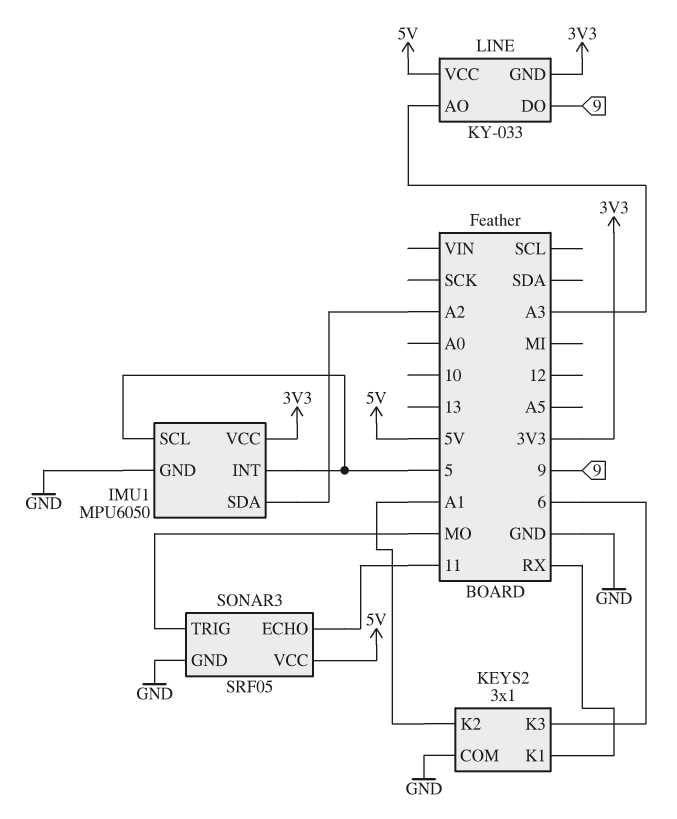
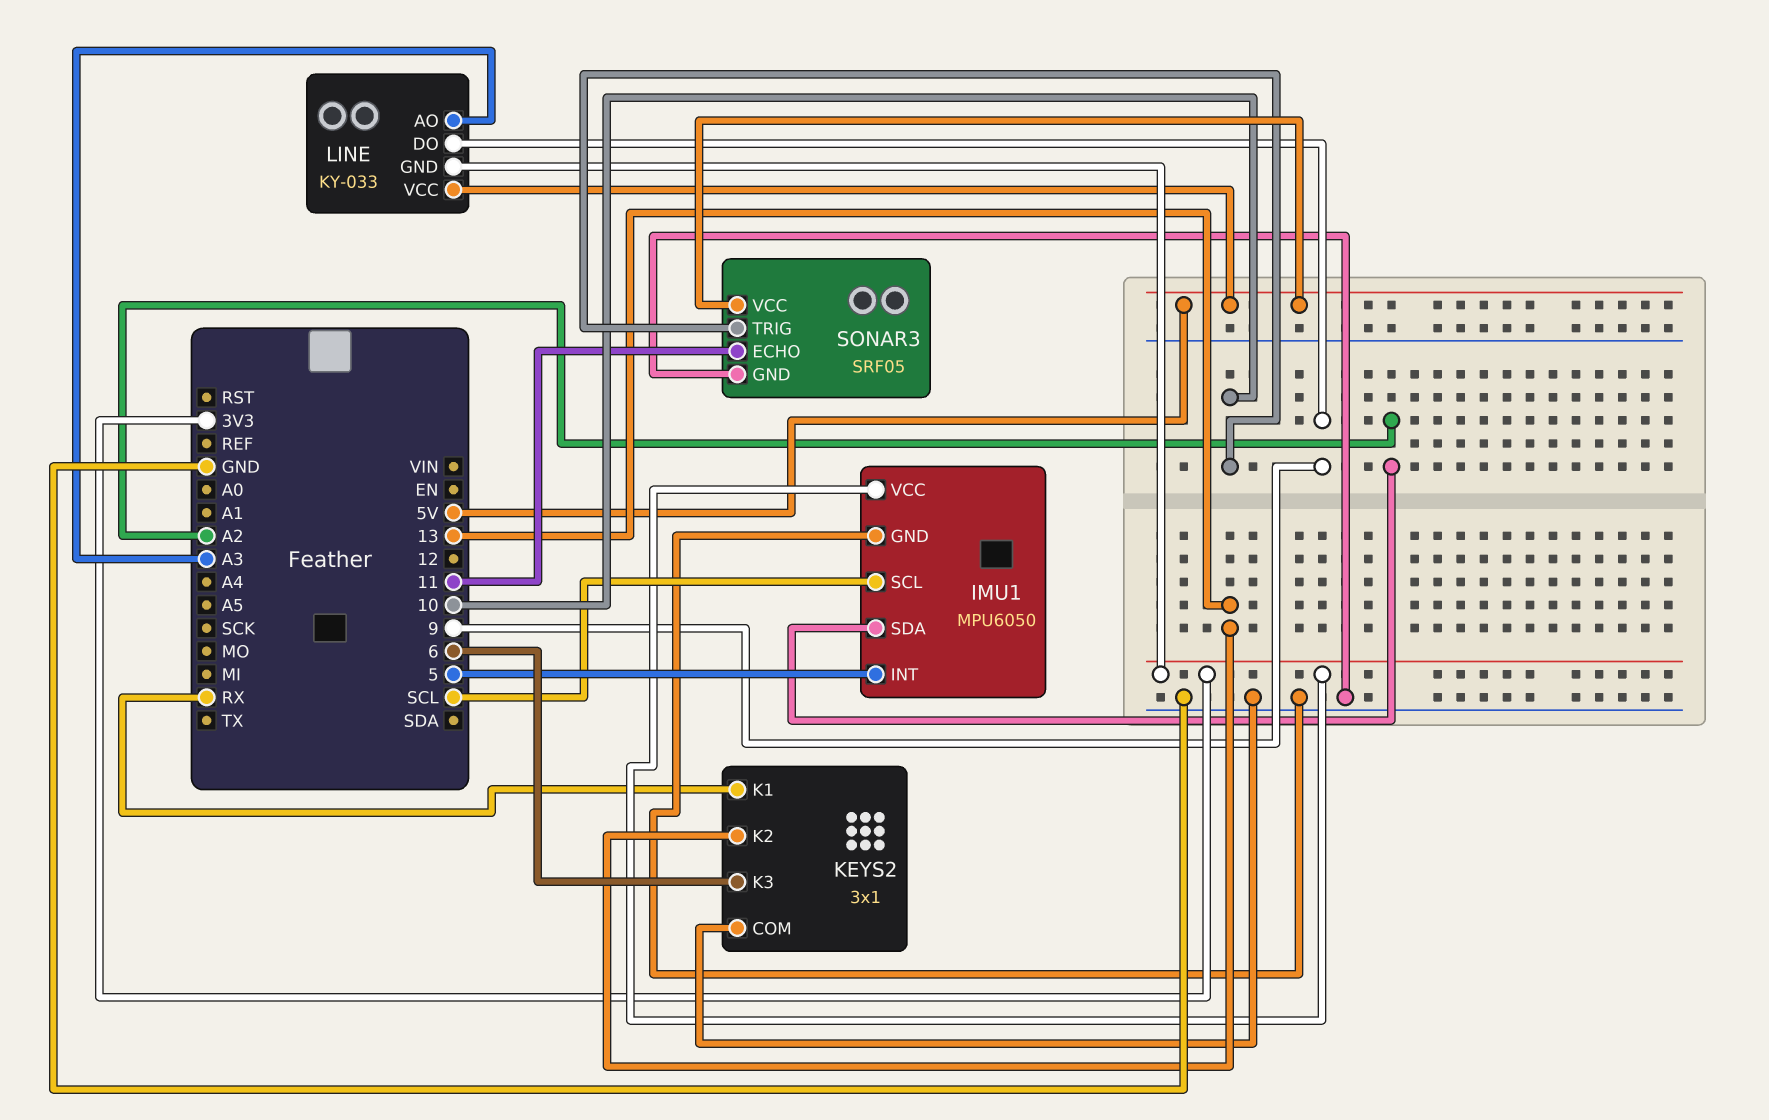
IMU1 pin SCL: 5 -> SCL
KEYS2 pin K2: A1 -> 13
SONAR3 pin TRIG: MO -> 10

